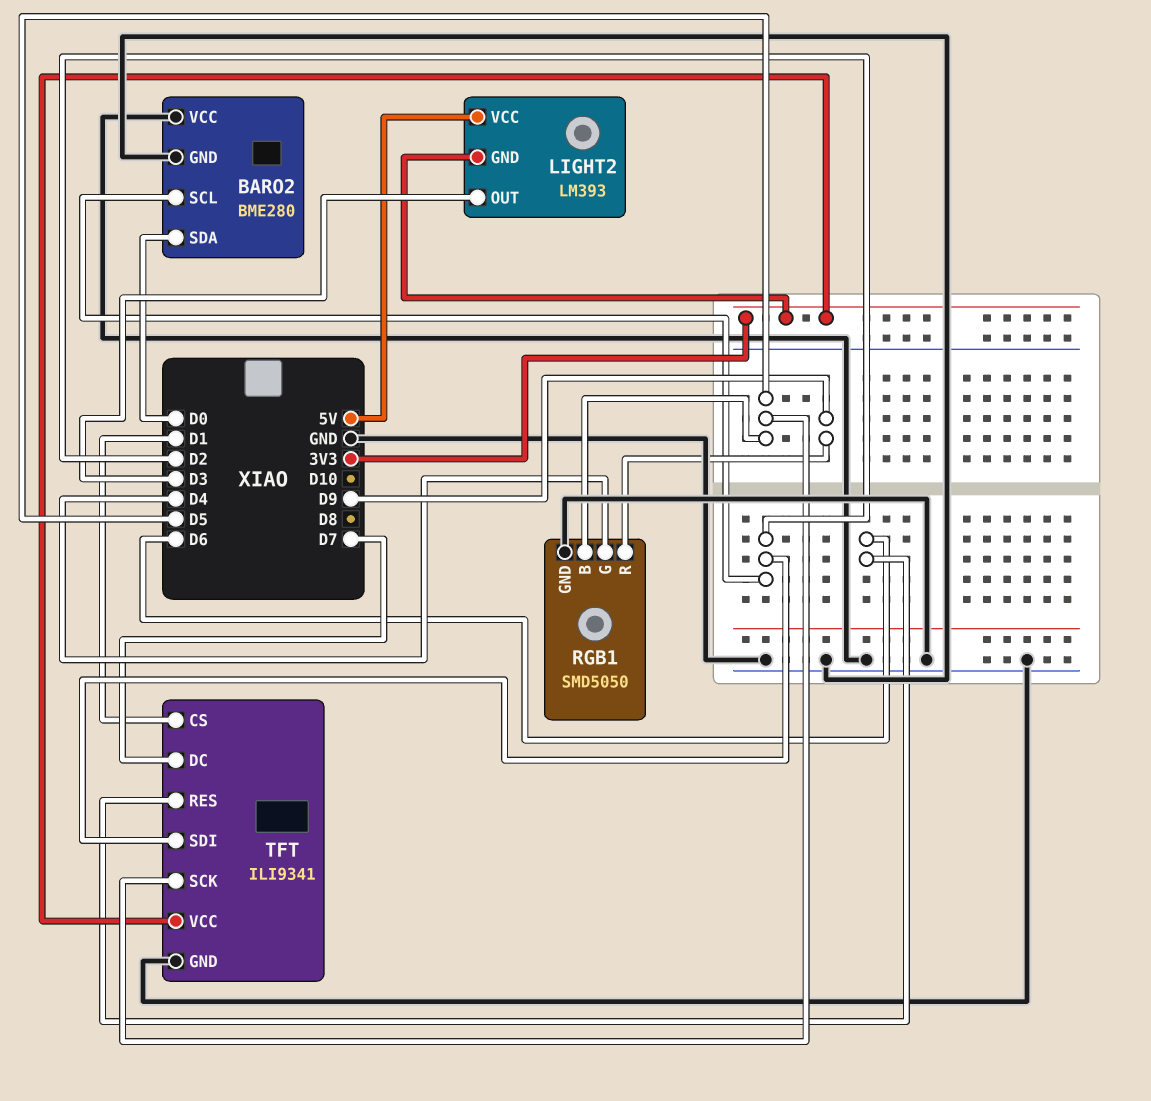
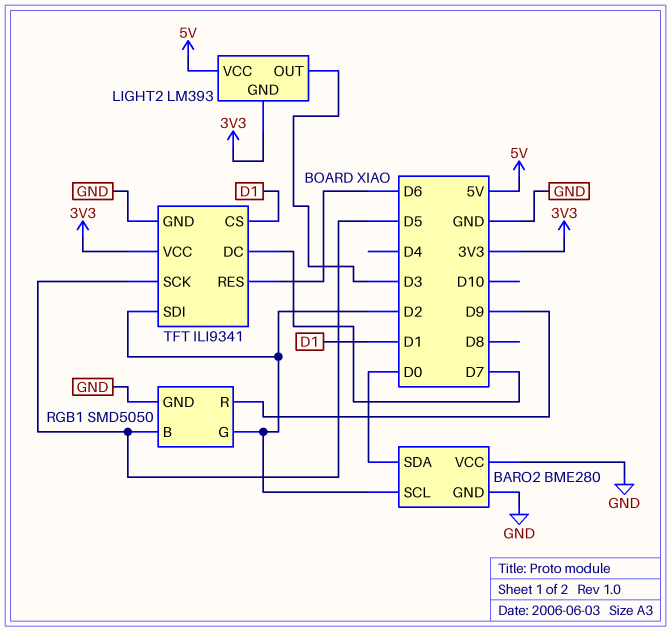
RGB1 pin G: D4 -> D2

